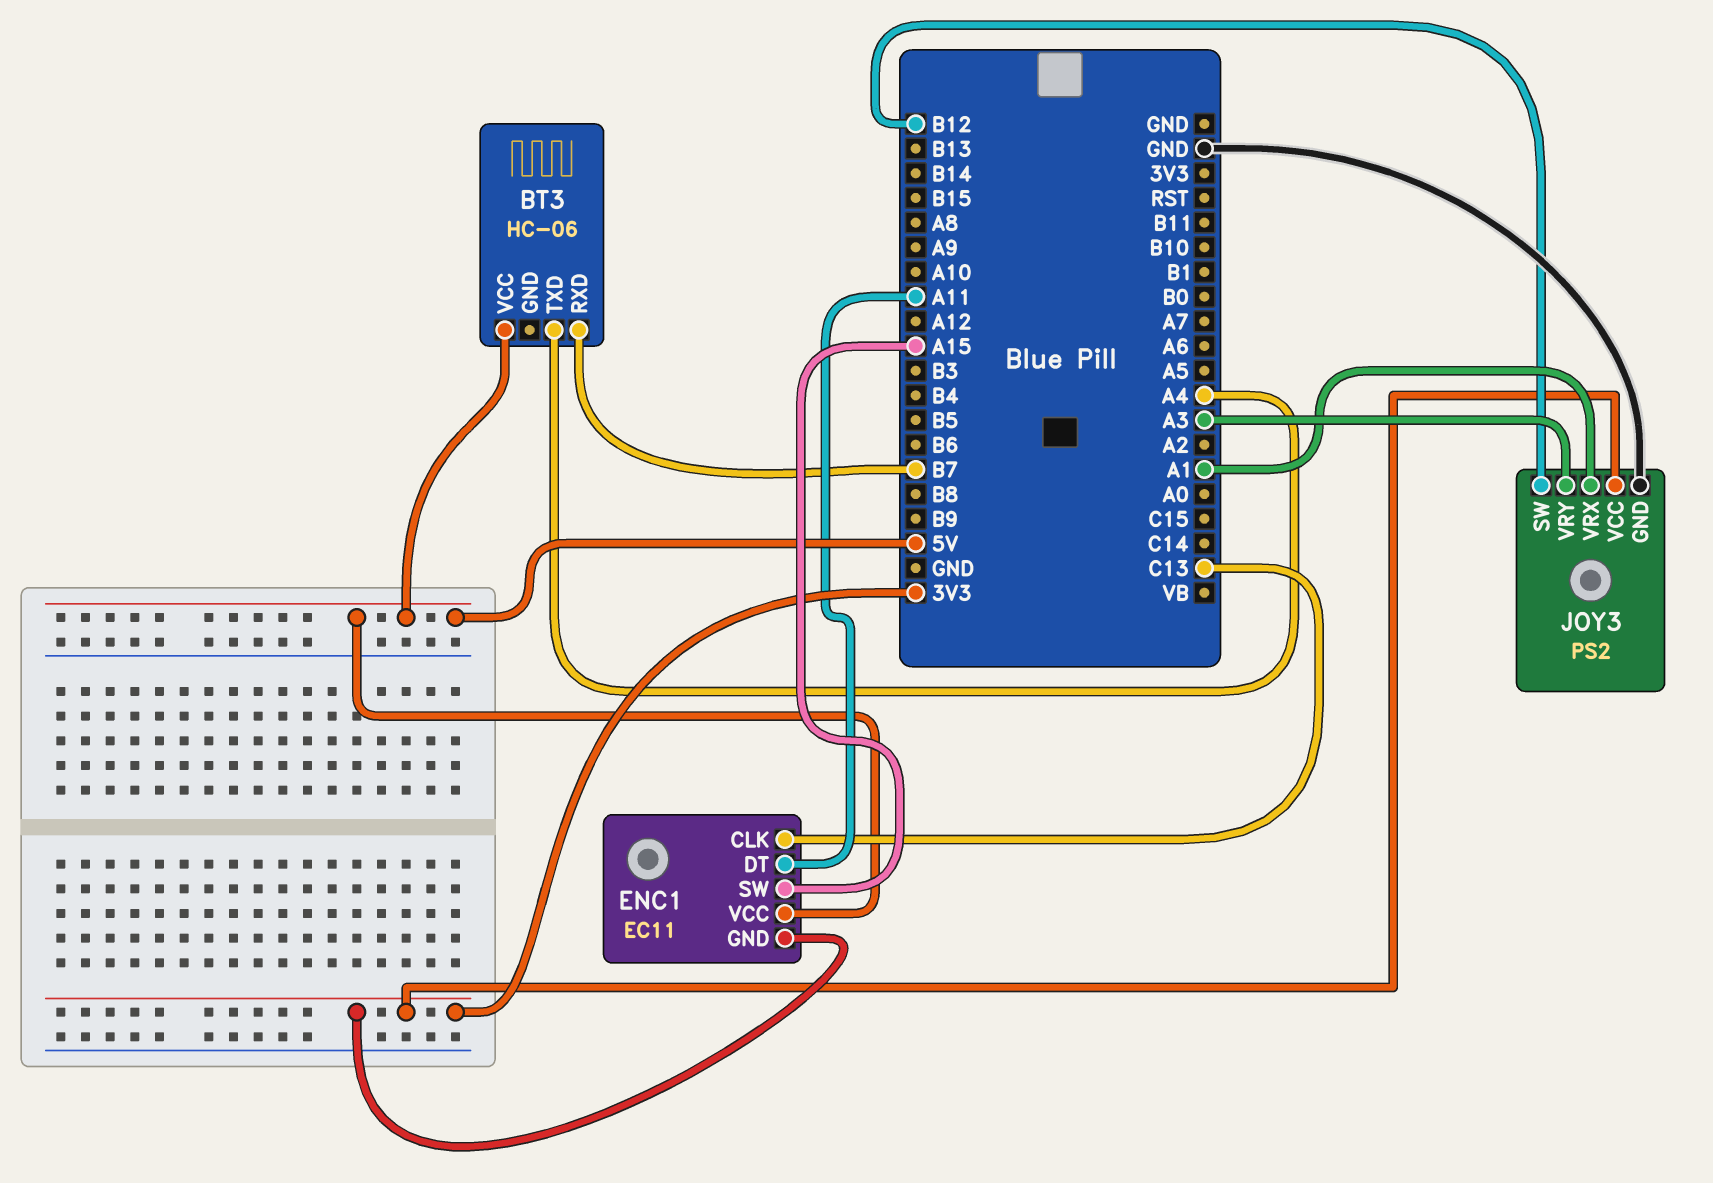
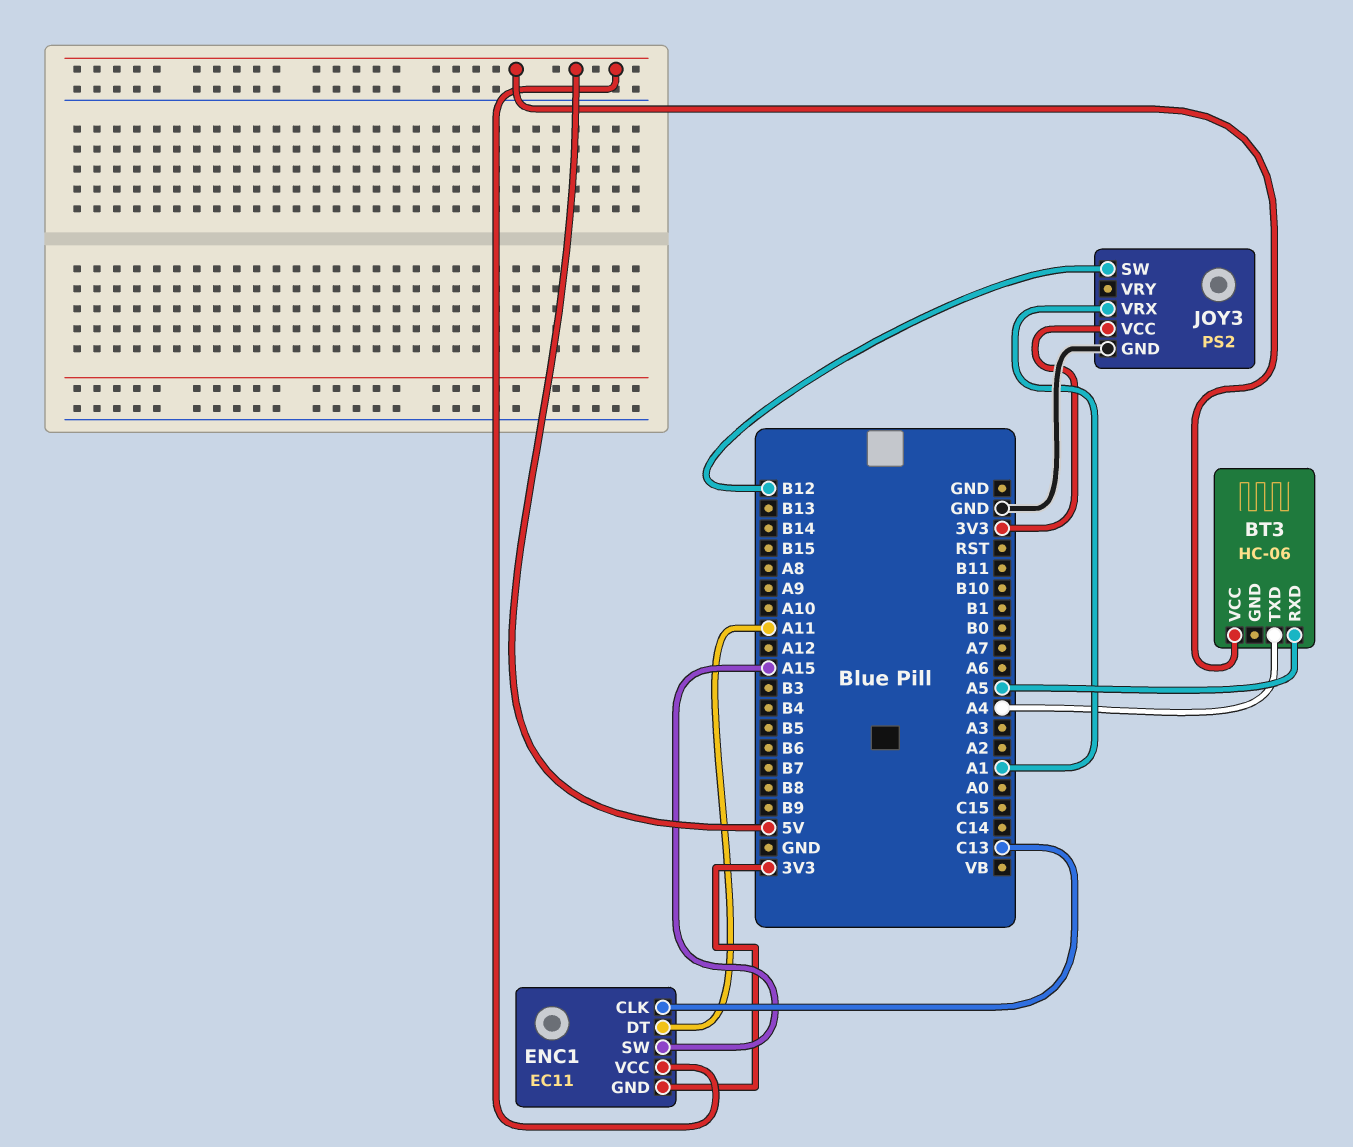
BT3 pin RXD: B7 -> A5
JOY3 pin VRY: A3 -> none

